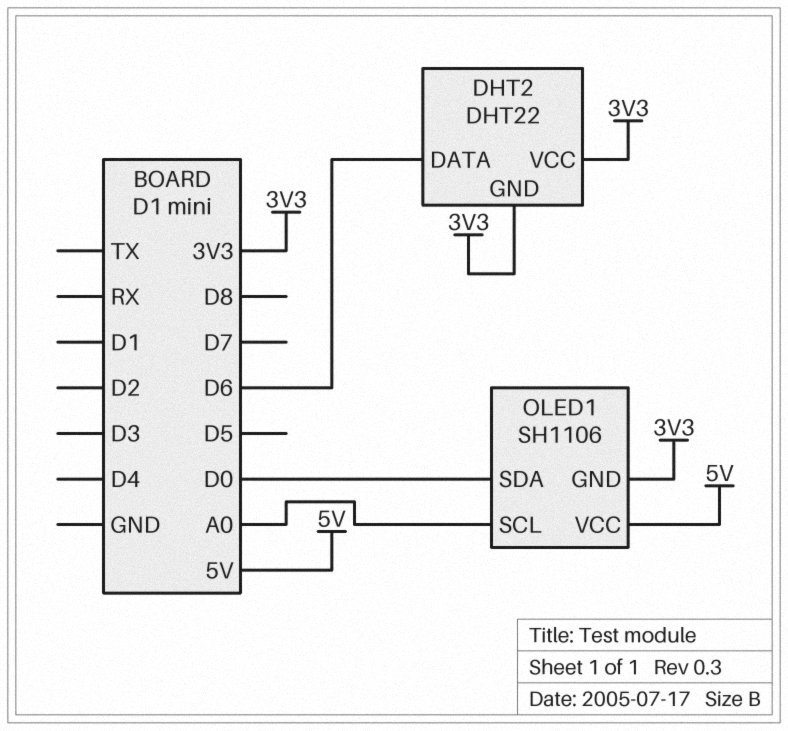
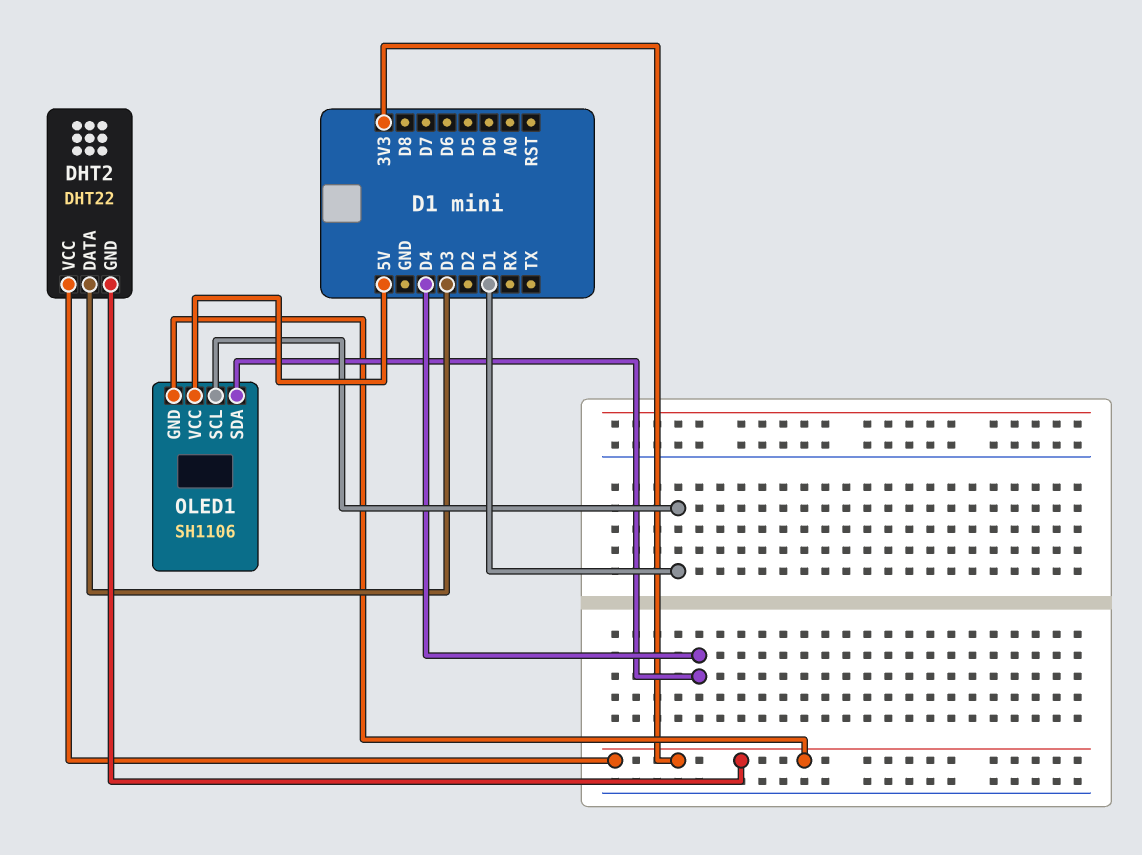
DHT2 pin DATA: D6 -> D3
OLED1 pin SCL: A0 -> D1
OLED1 pin SDA: D0 -> D4

